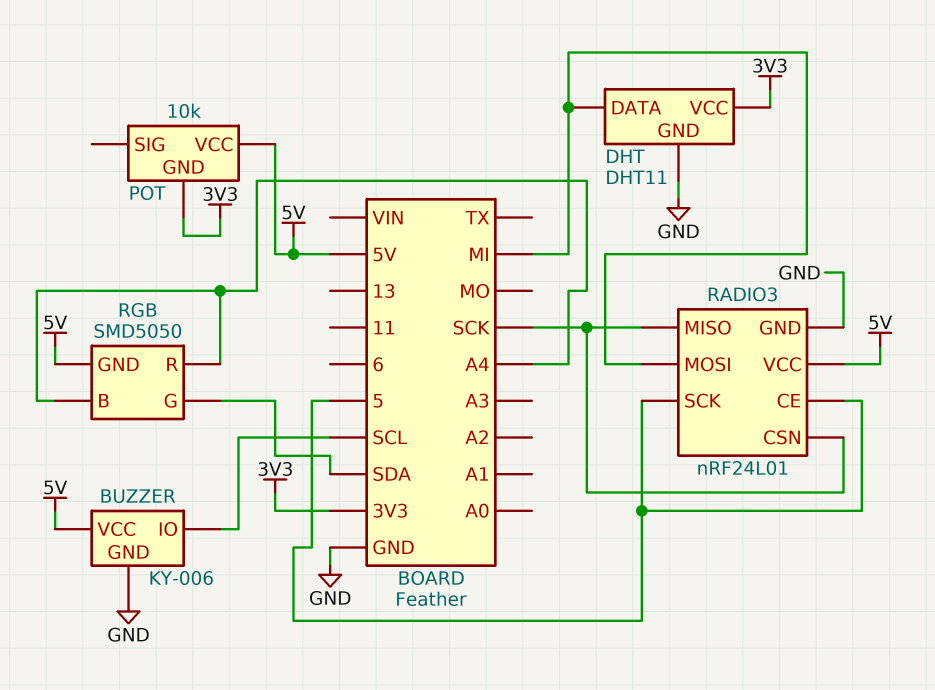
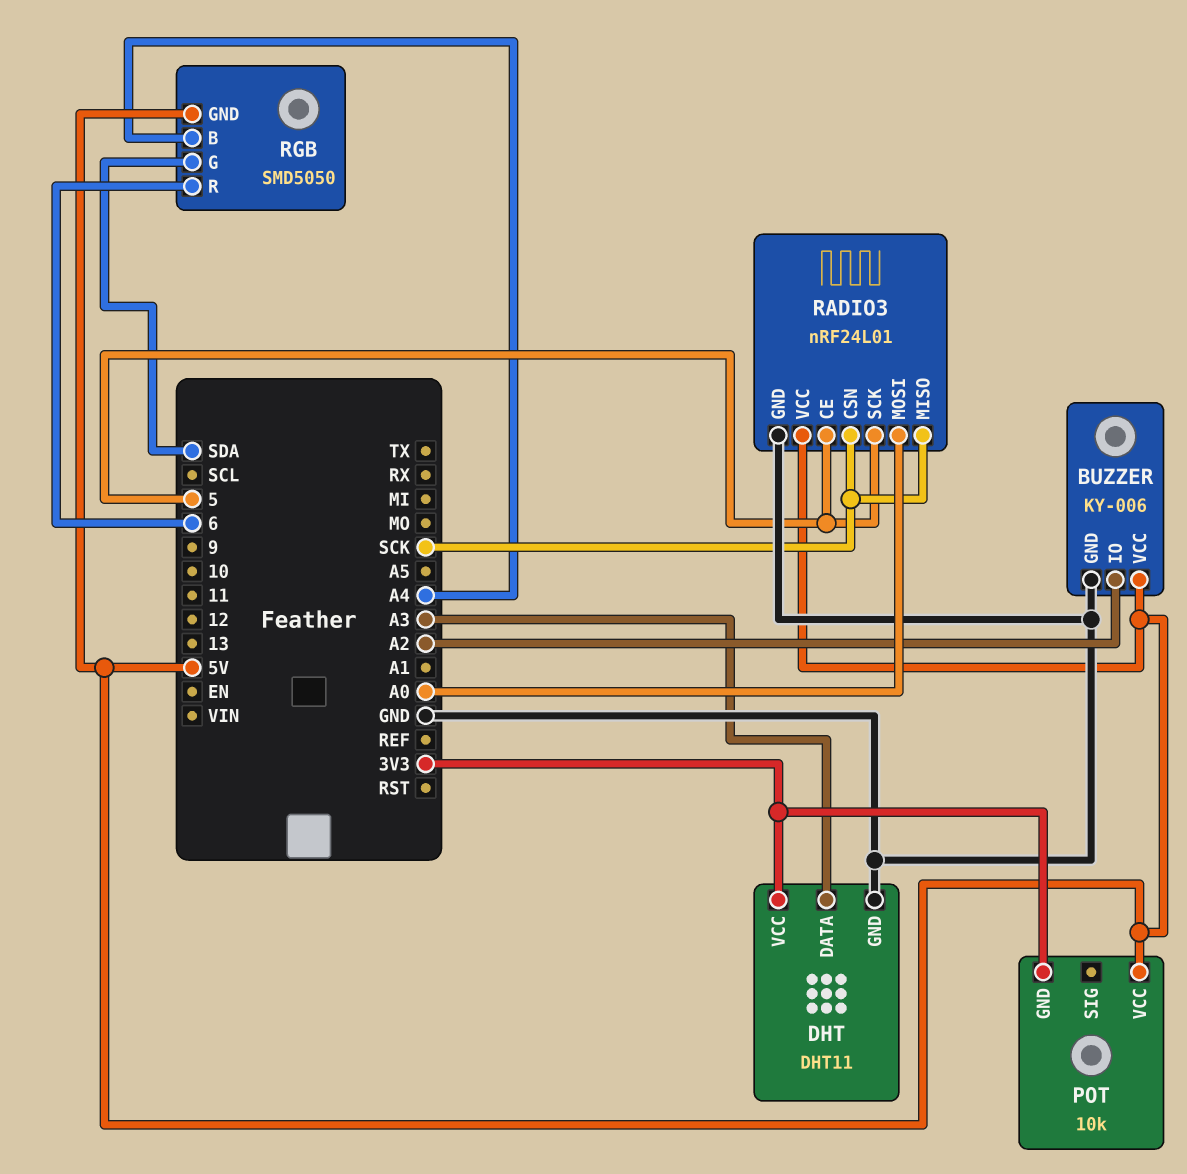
BUZZER pin IO: SCL -> A2
DHT pin DATA: MI -> A3
RADIO3 pin MOSI: MI -> A0
RGB pin R: A4 -> 6

